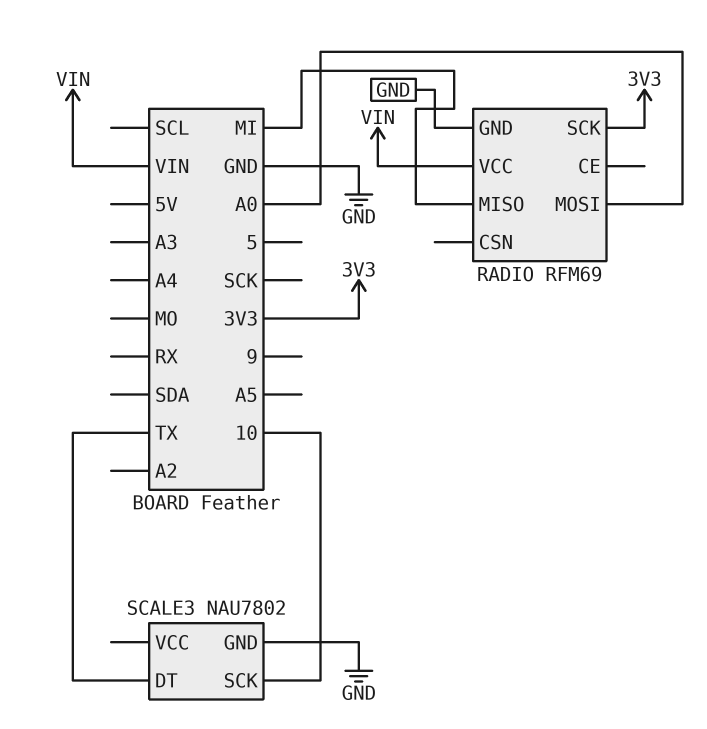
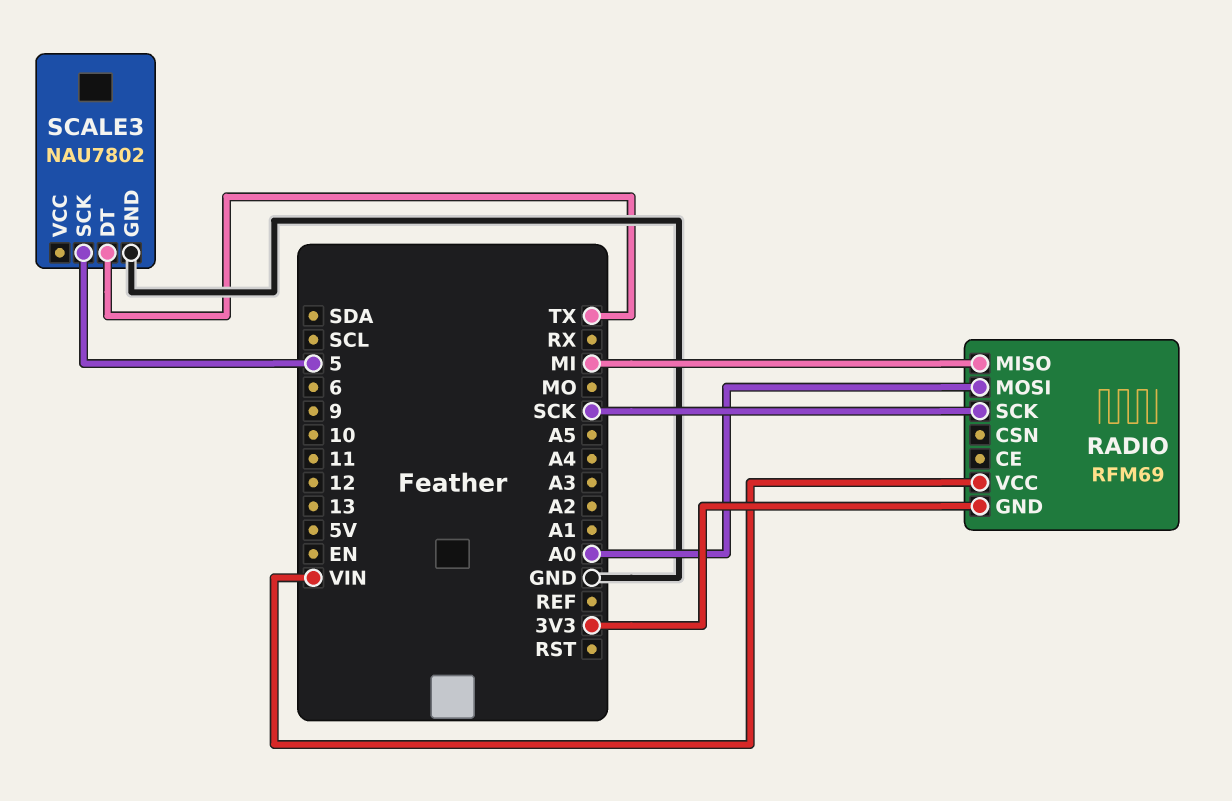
RADIO pin GND: GND -> 3V3
RADIO pin SCK: 3V3 -> SCK
SCALE3 pin SCK: 10 -> 5

